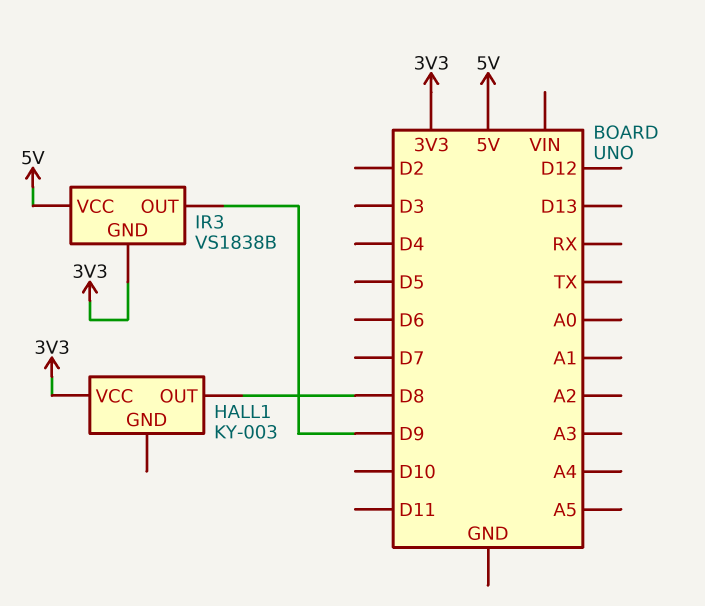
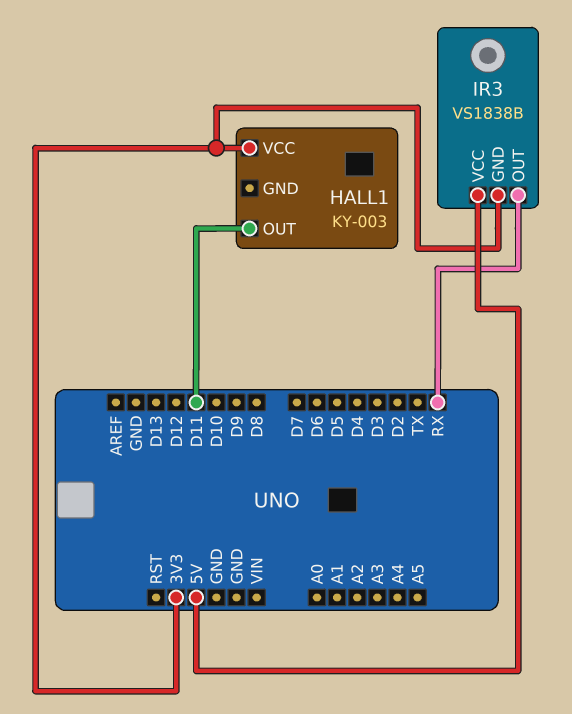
HALL1 pin OUT: D8 -> D11
IR3 pin OUT: D9 -> RX

